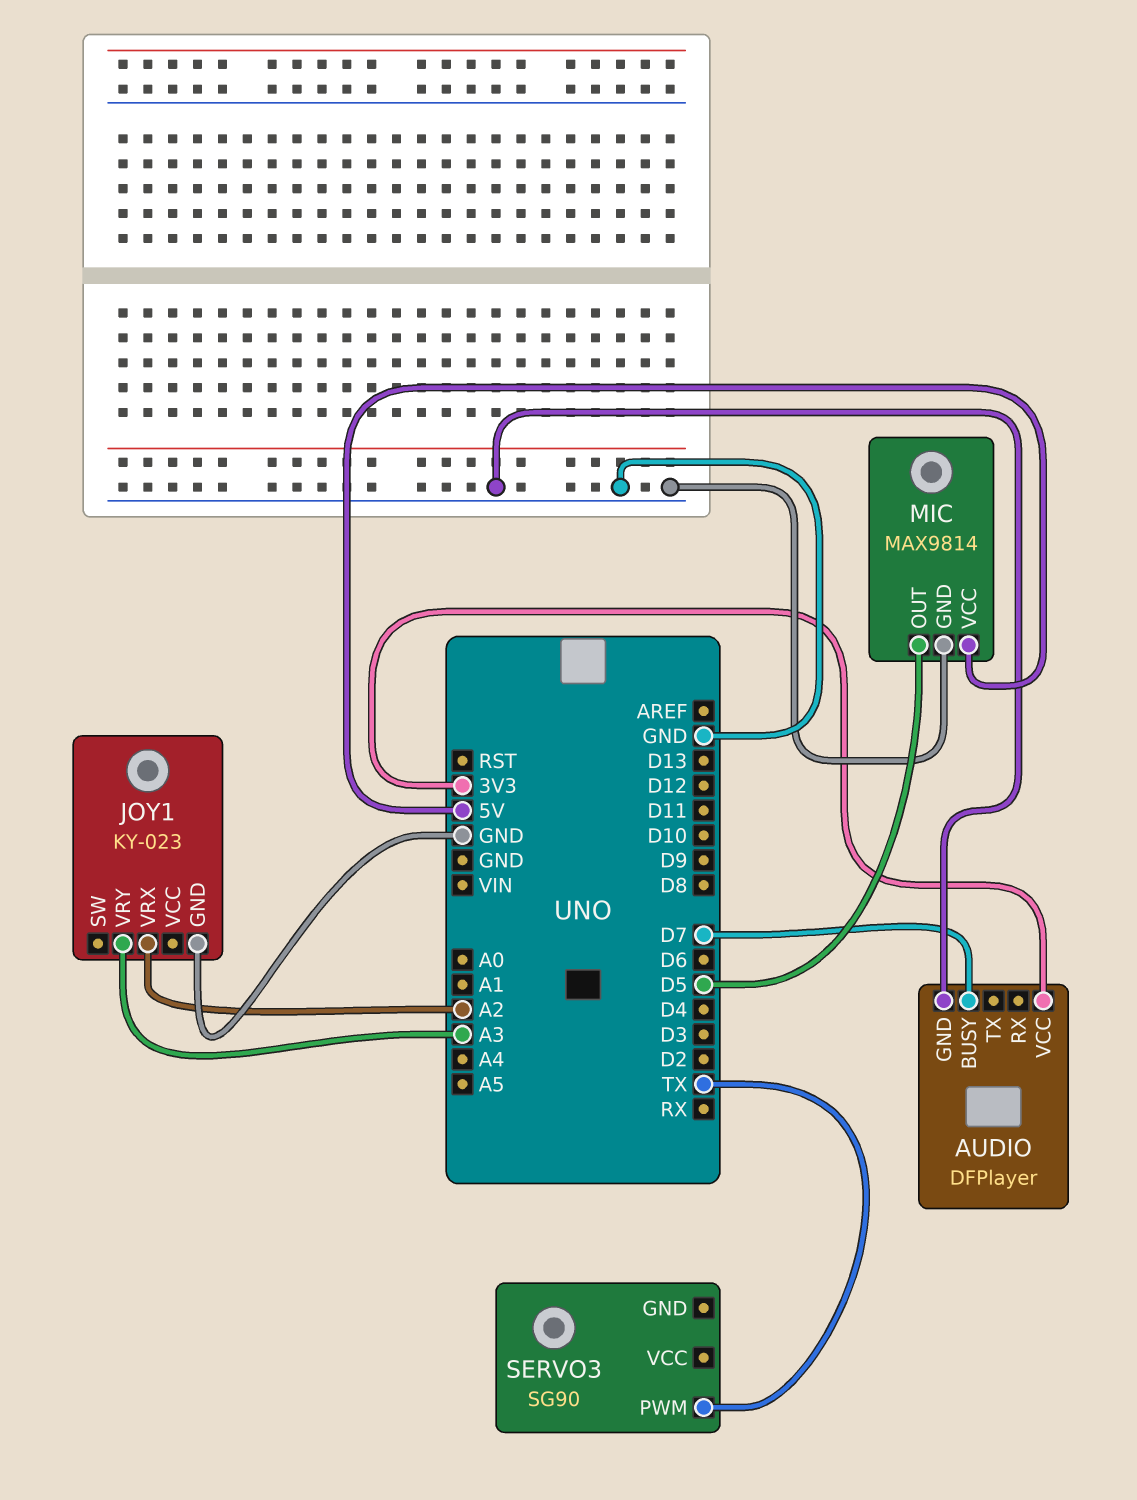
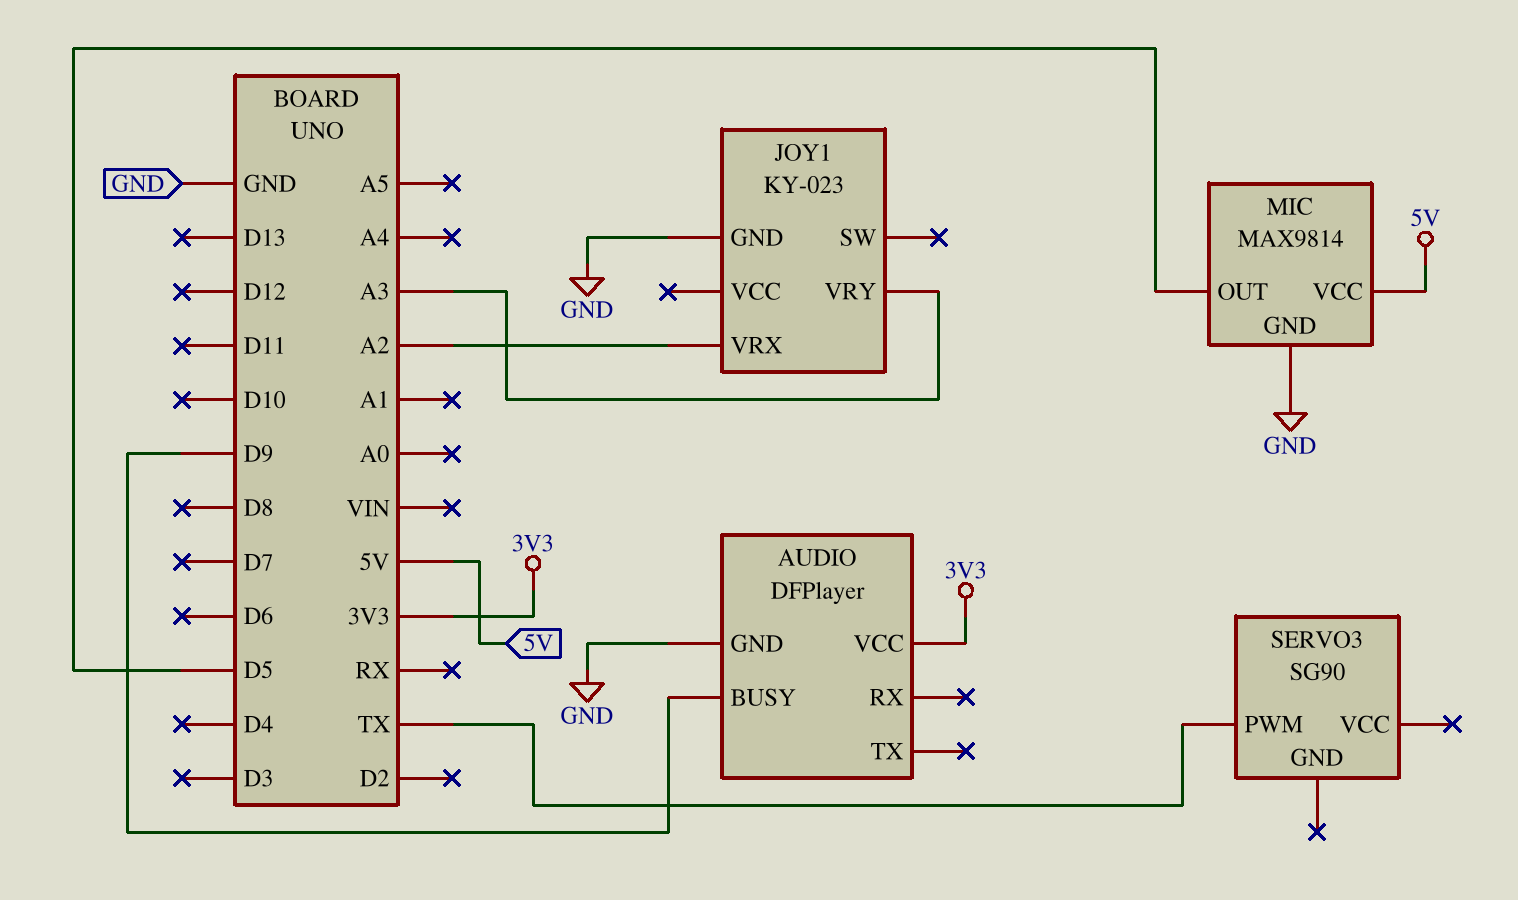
AUDIO pin BUSY: D7 -> D9

